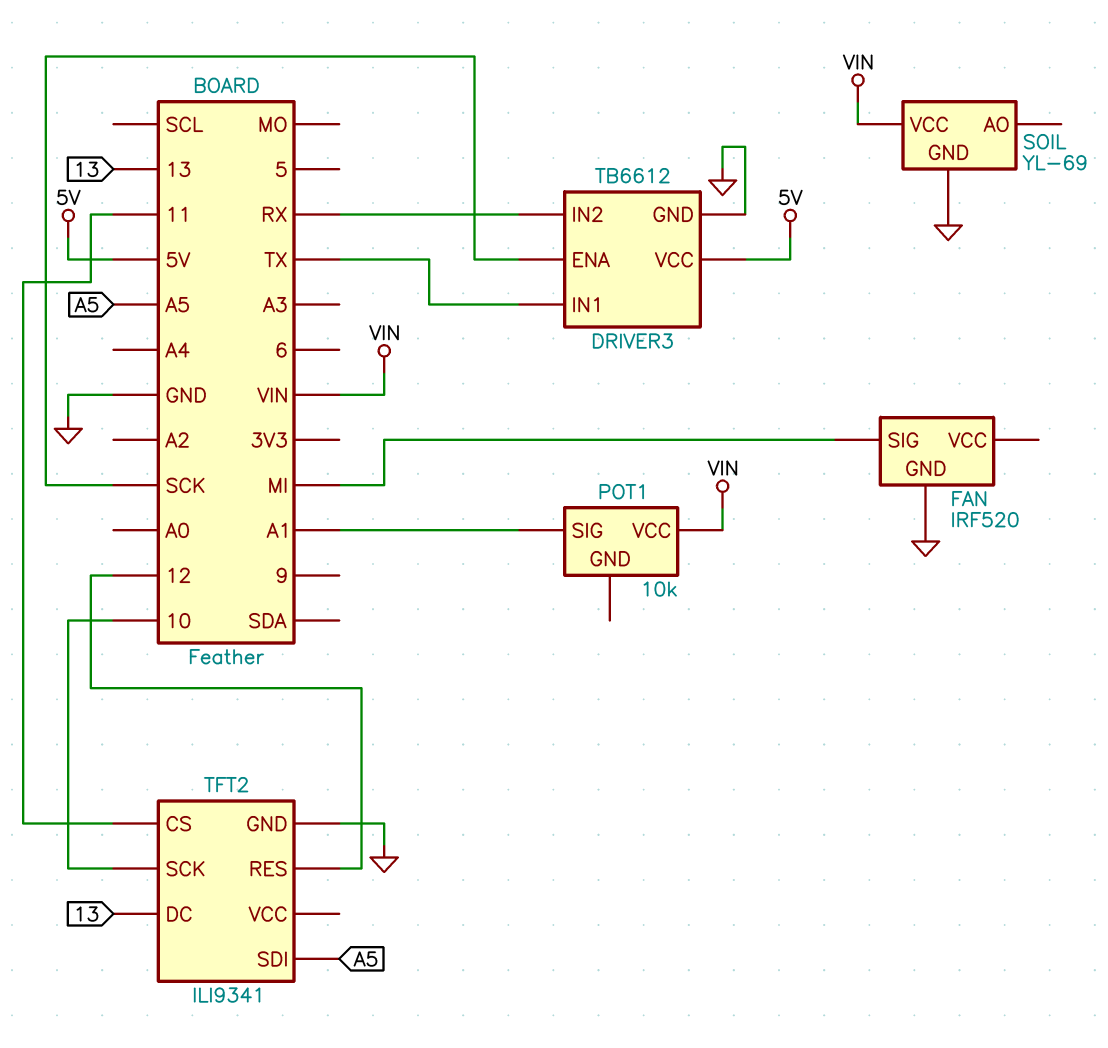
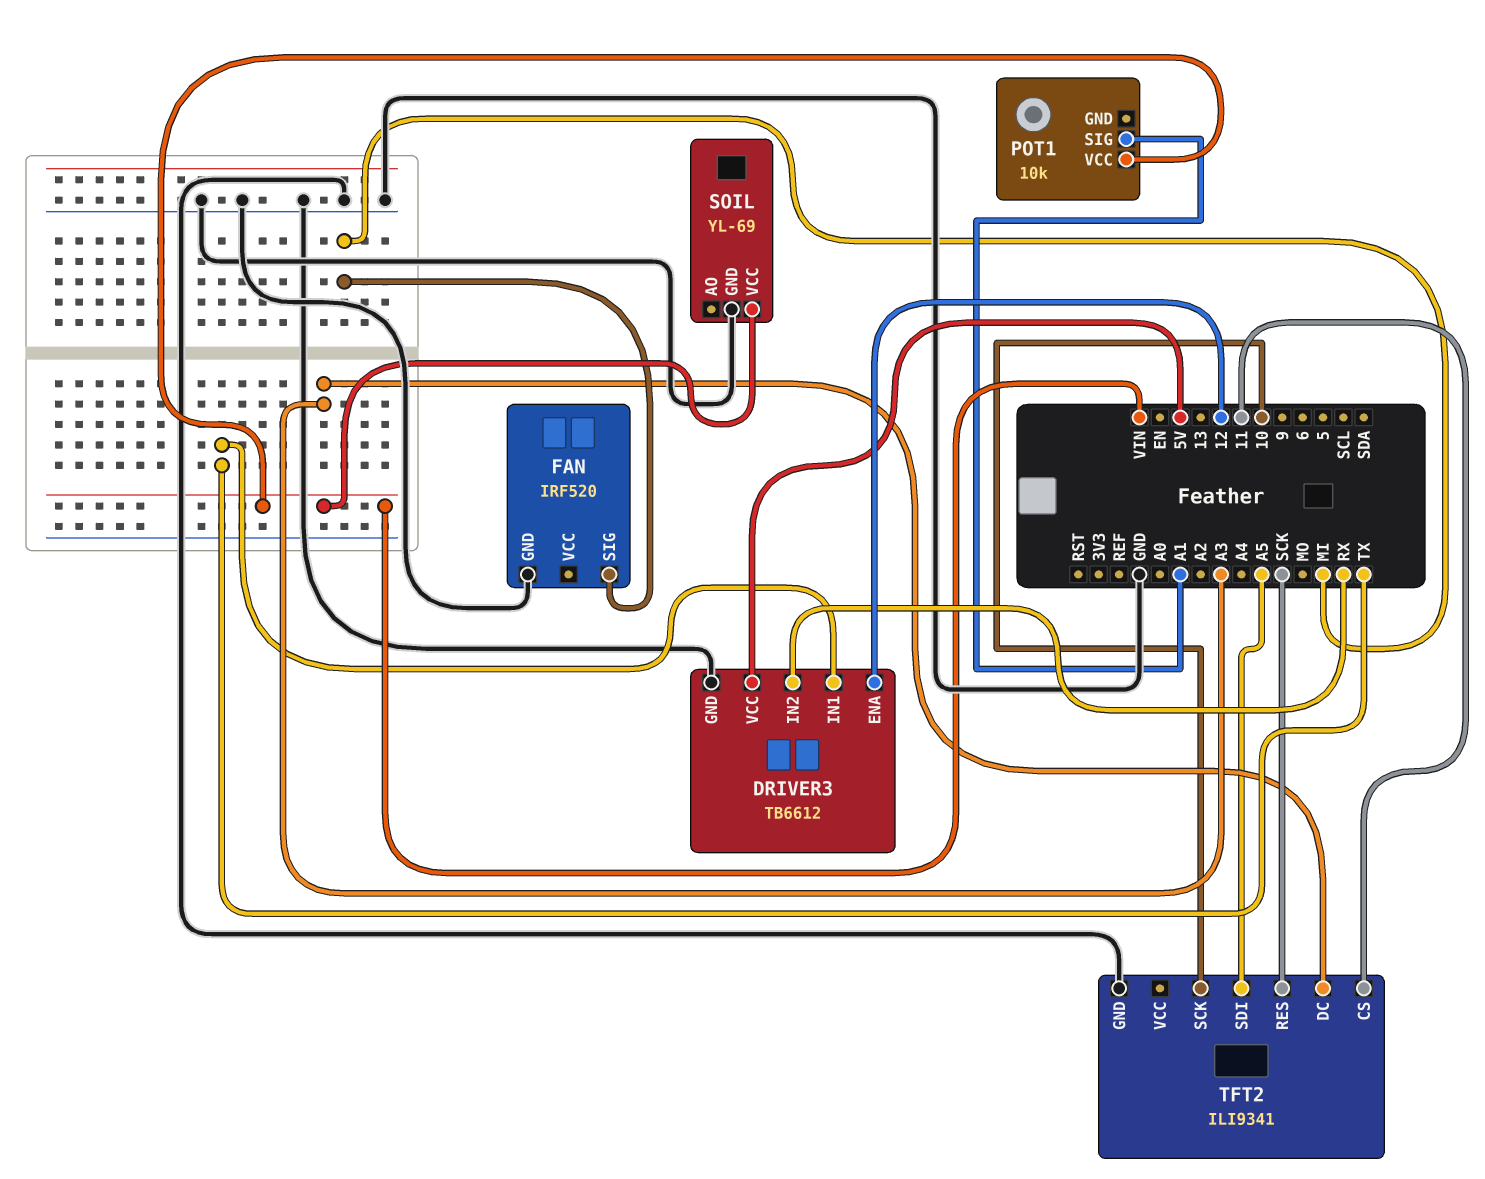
DRIVER3 pin ENA: SCK -> 12
TFT2 pin DC: 13 -> A3
TFT2 pin RES: 12 -> SCK

